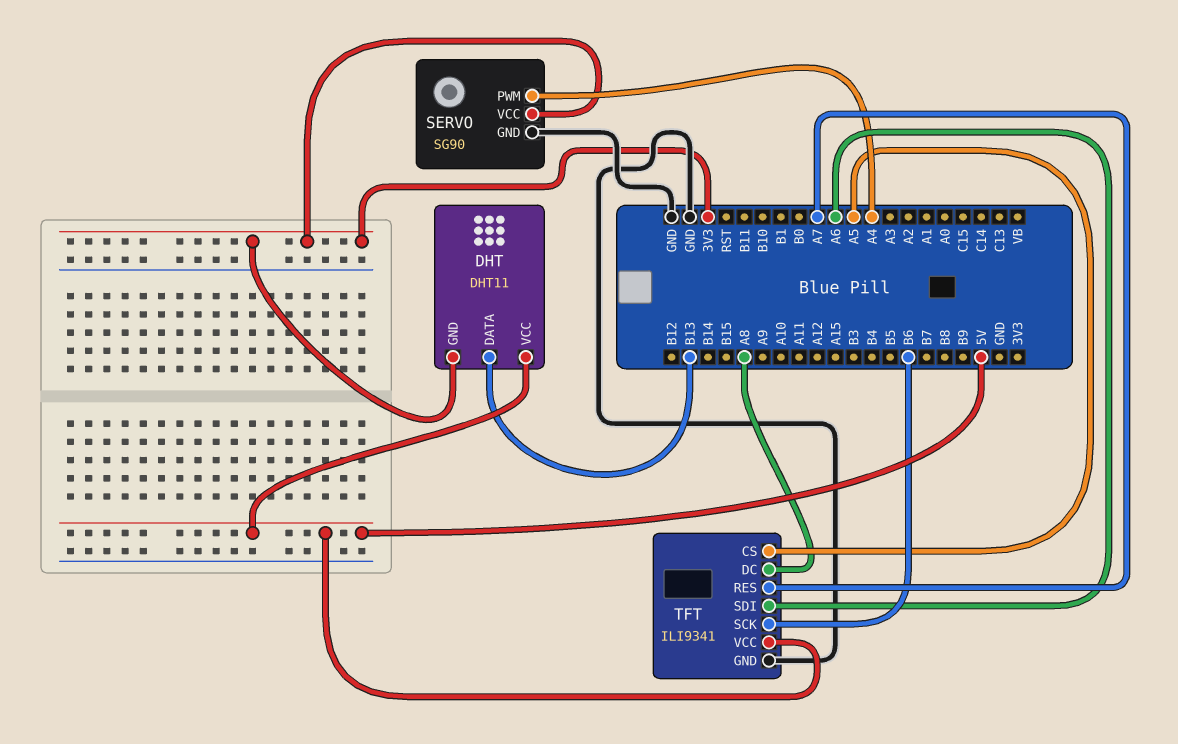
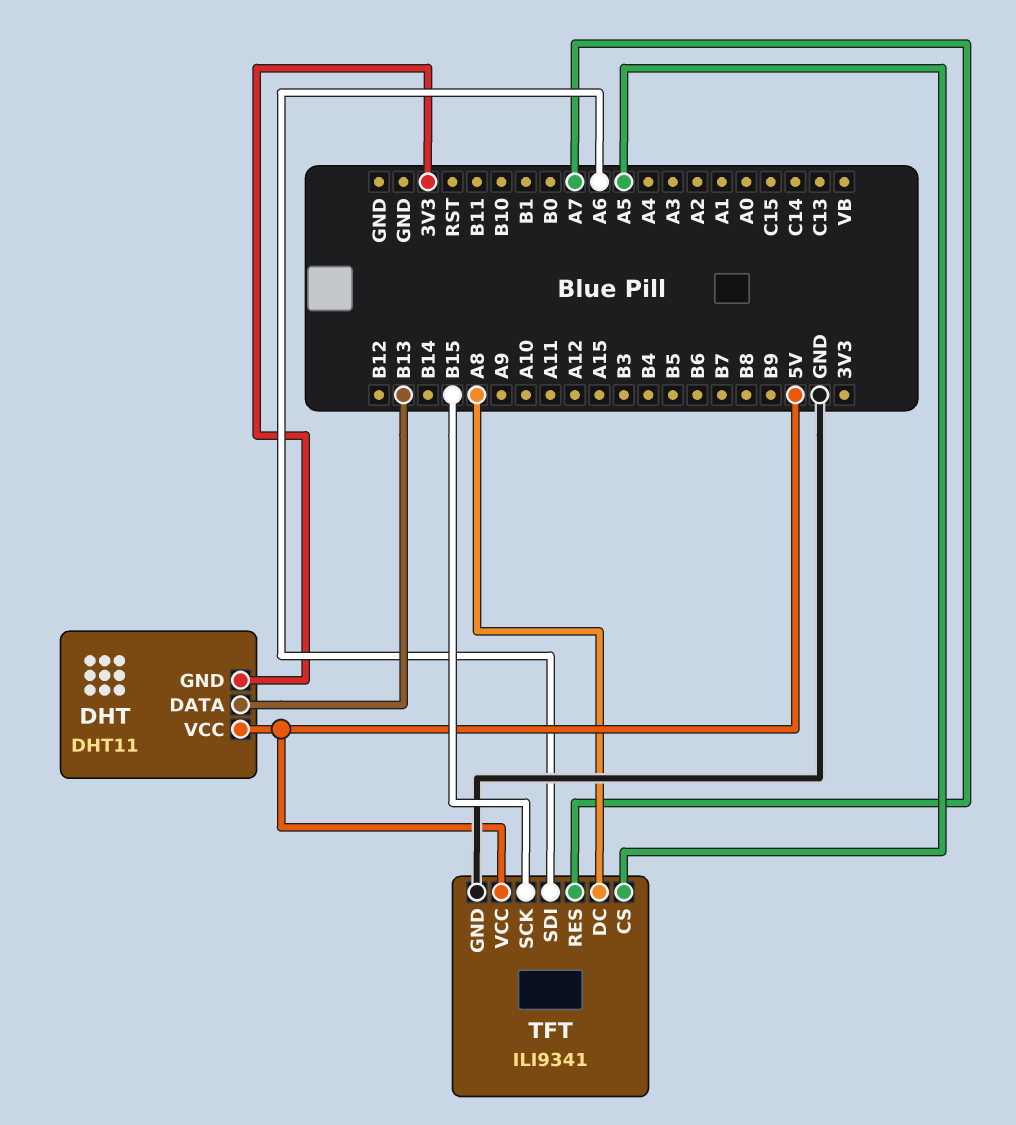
SERVO: SG90 -> none
SERVO pin GND: GND -> none
SERVO pin PWM: A4 -> none
SERVO pin VCC: 3V3 -> none
TFT pin SCK: B6 -> B15

